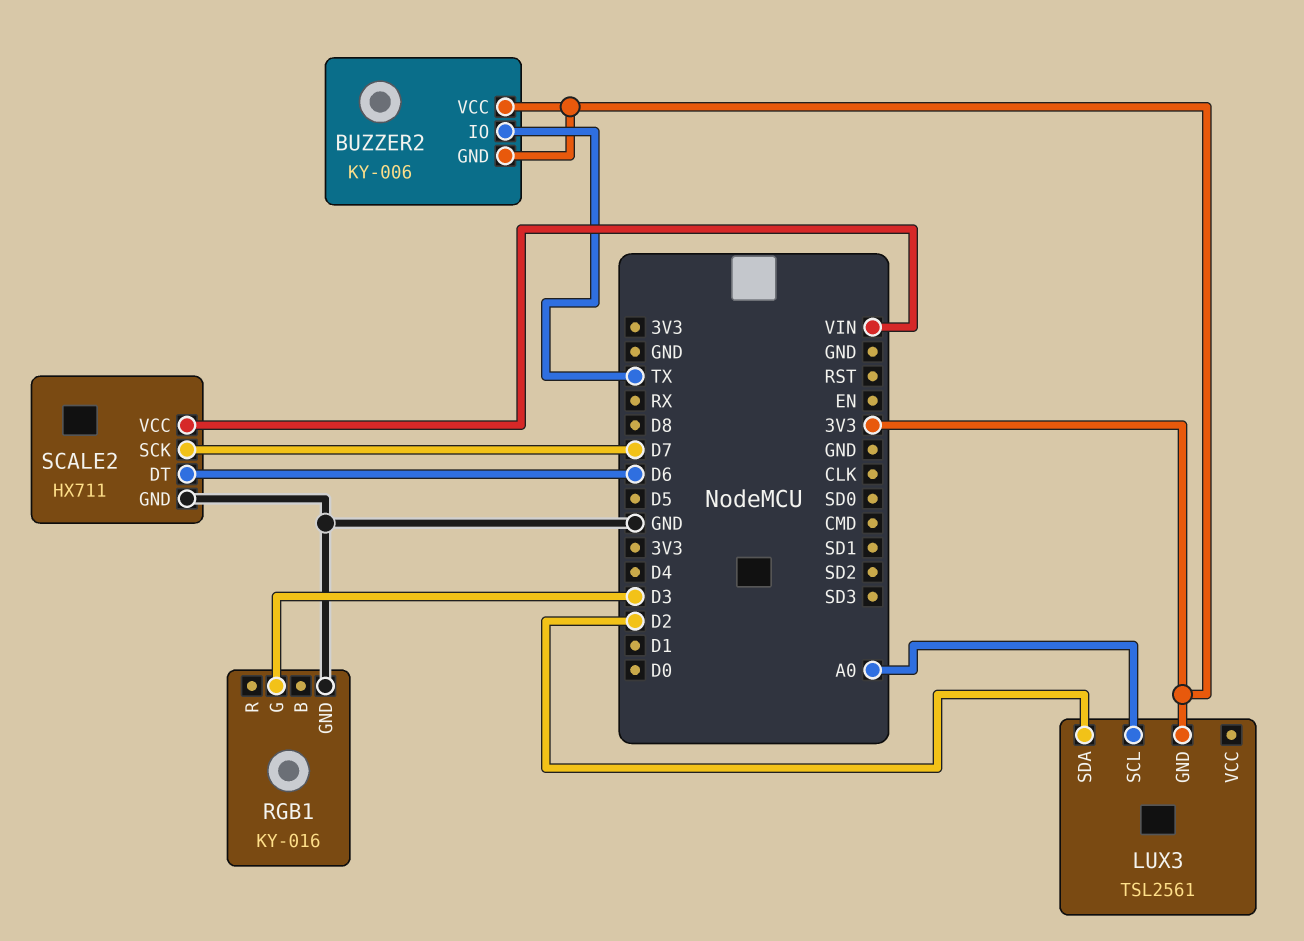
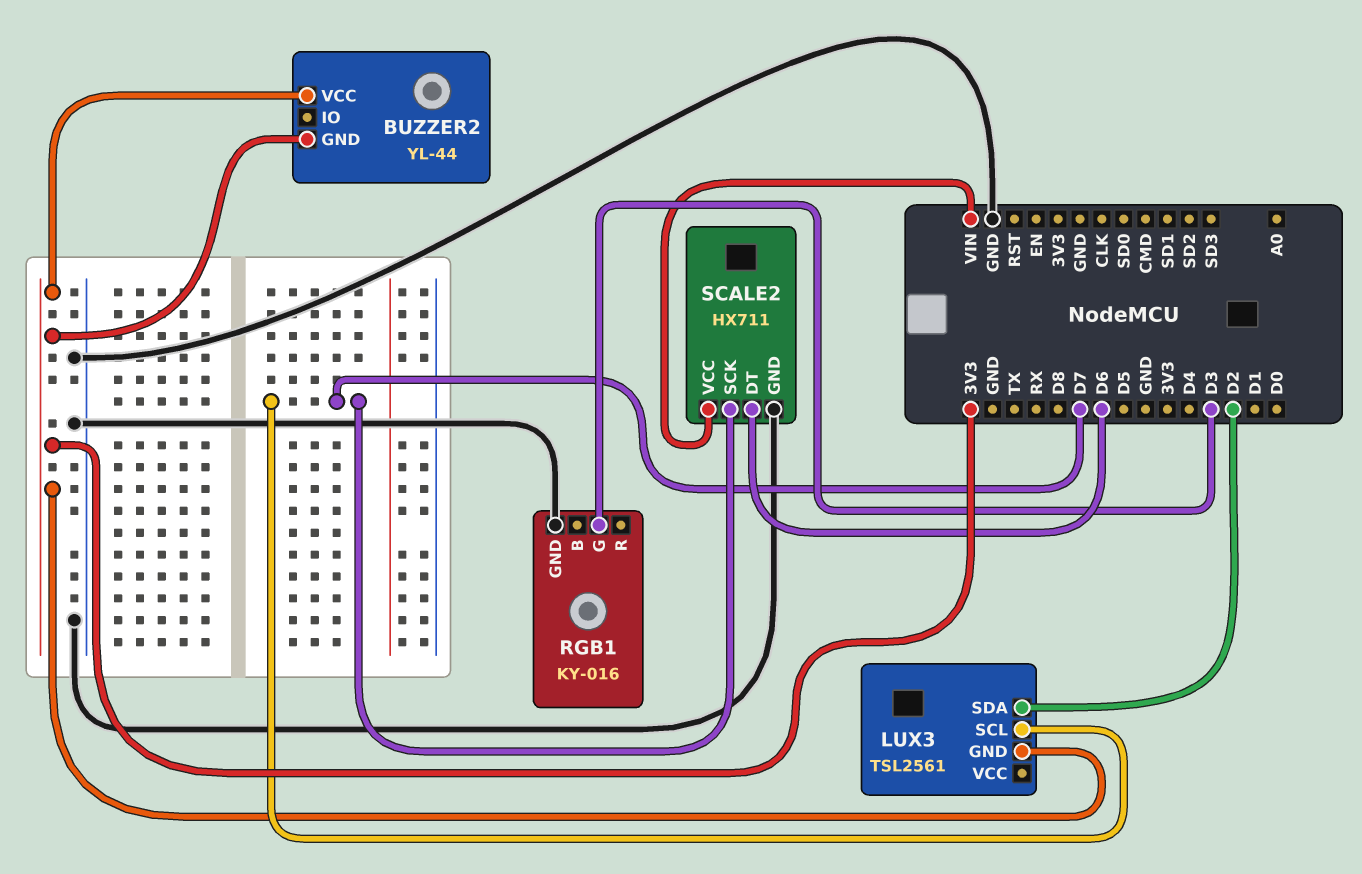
BUZZER2: KY-006 -> YL-44
BUZZER2 pin IO: TX -> none
LUX3 pin SCL: A0 -> D7

